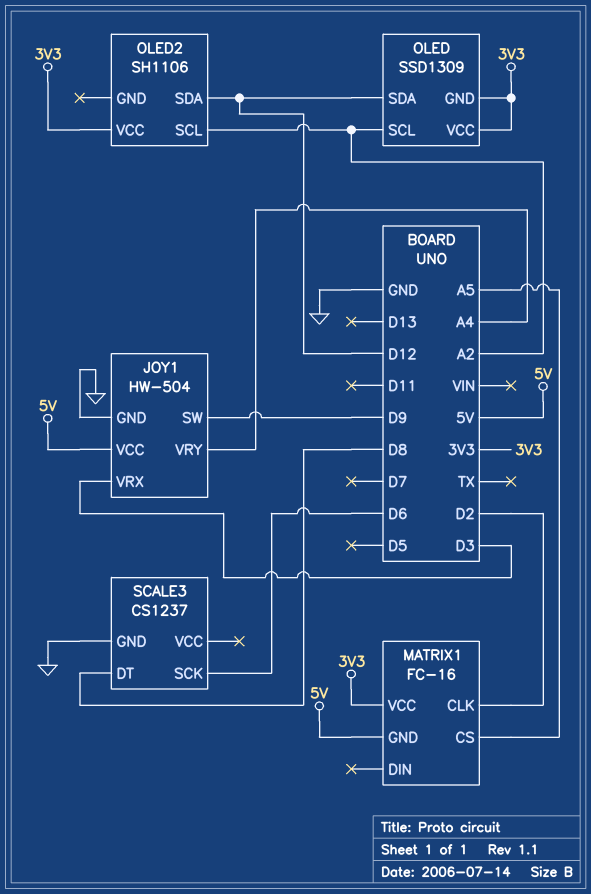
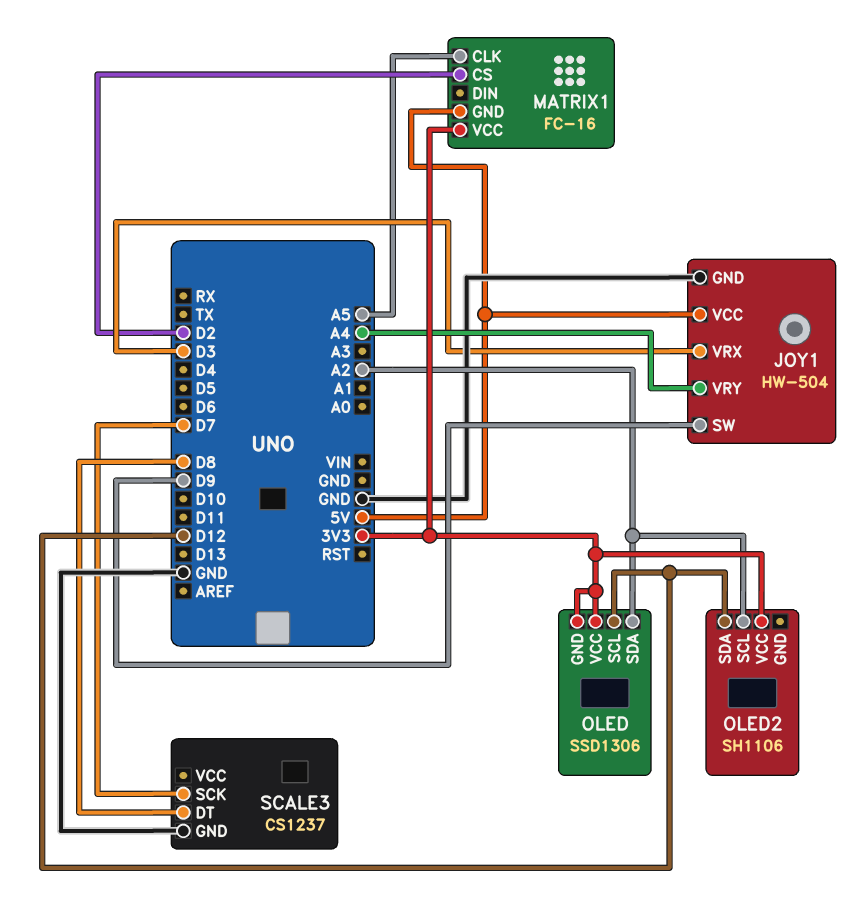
MATRIX1 pin CLK: D2 -> A5
MATRIX1 pin CS: A5 -> D2
OLED: SSD1309 -> SSD1306
OLED pin SCL: A2 -> D12
OLED pin SDA: D12 -> A2
SCALE3 pin SCK: D6 -> D7

